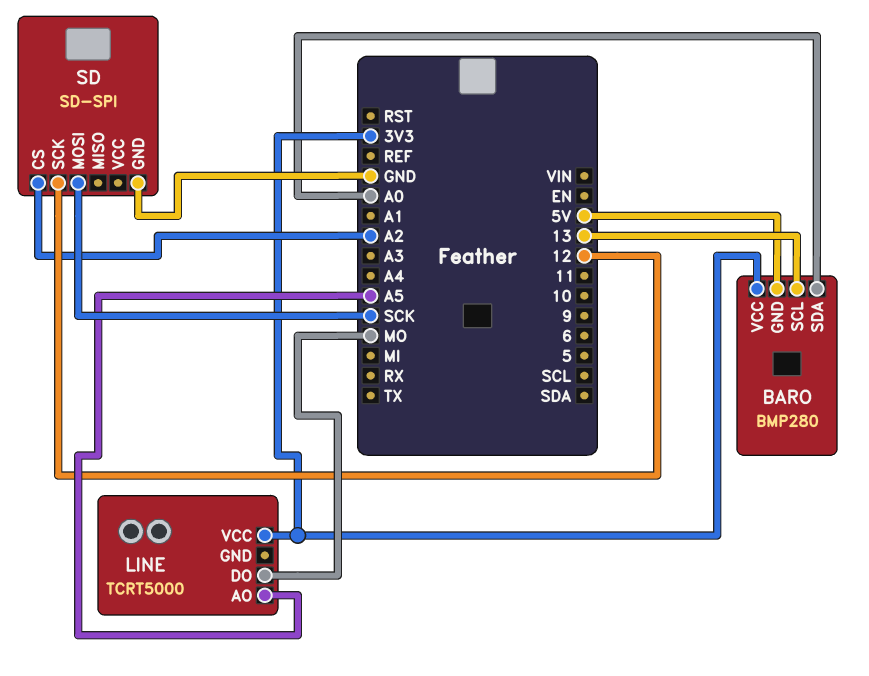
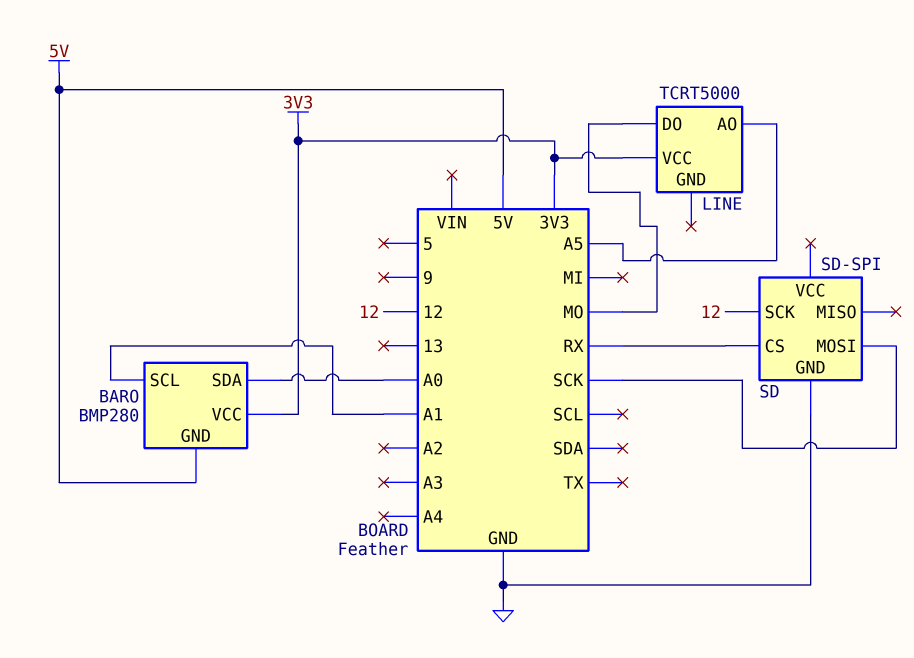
BARO pin SCL: 13 -> A1
SD pin CS: A2 -> RX

